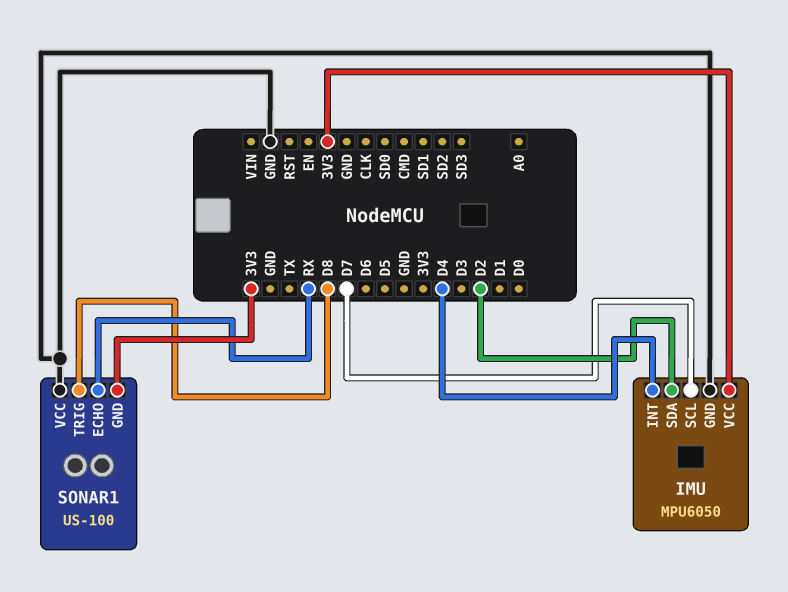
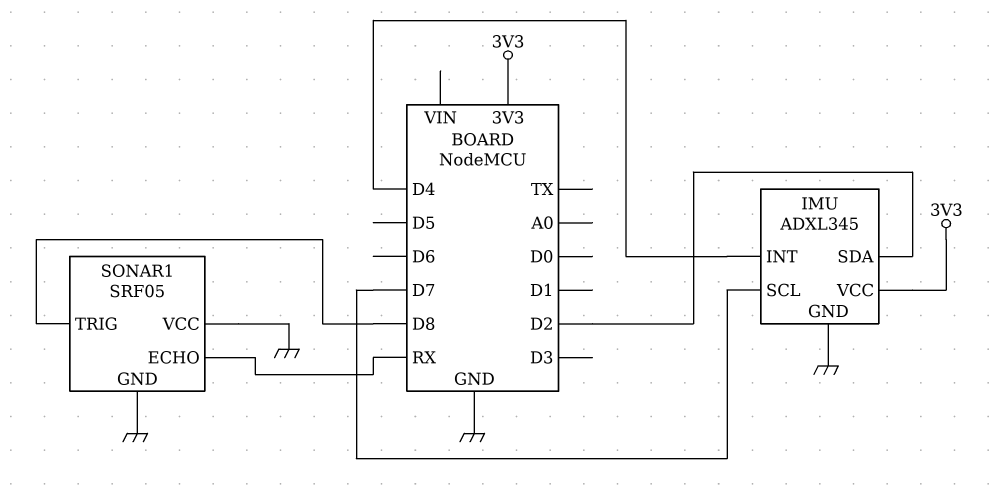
IMU: MPU6050 -> ADXL345
SONAR1: US-100 -> SRF05
SONAR1 pin GND: 3V3 -> GND

